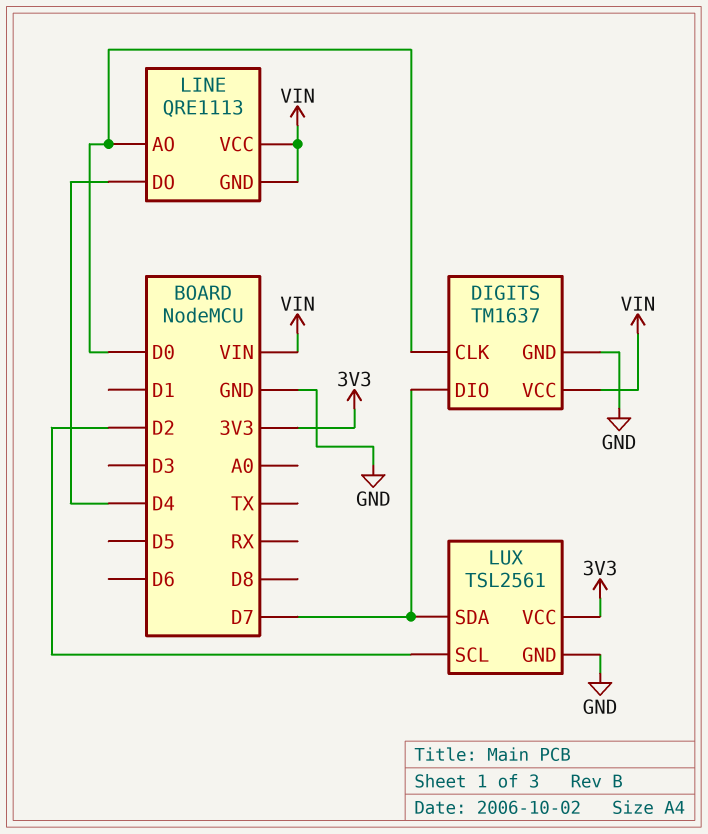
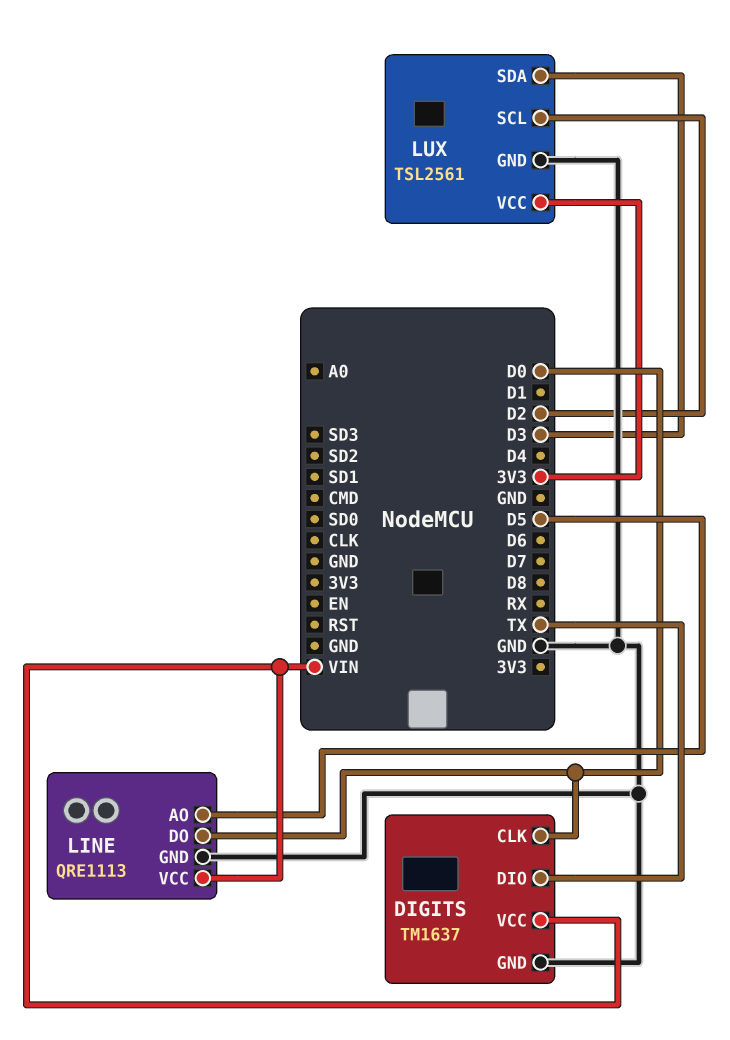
DIGITS pin DIO: D7 -> TX
LINE pin AO: D0 -> D5
LINE pin DO: D4 -> D0
LINE pin GND: VIN -> GND
LUX pin SDA: D7 -> D3

